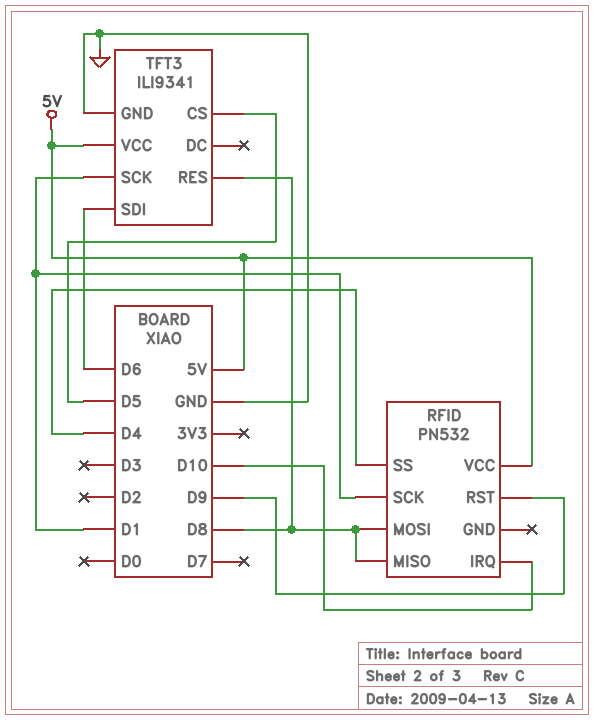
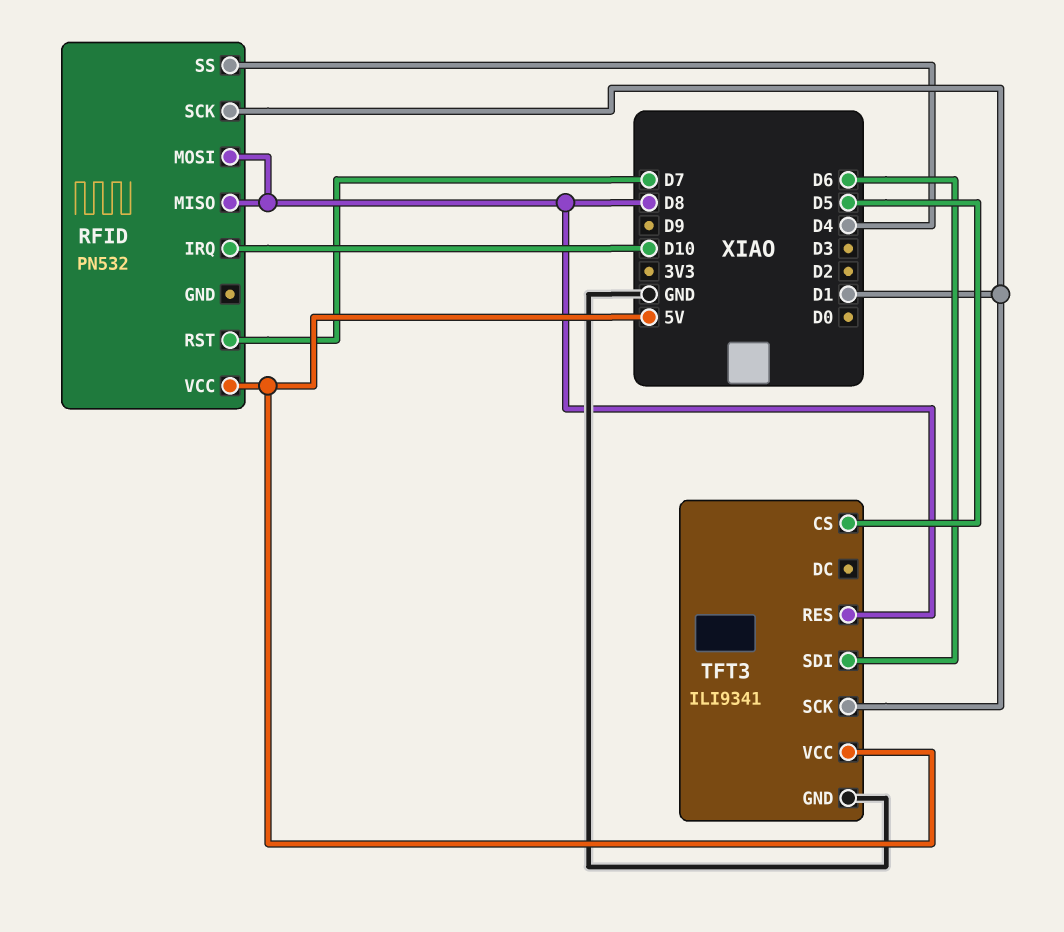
RFID pin RST: D9 -> D7

